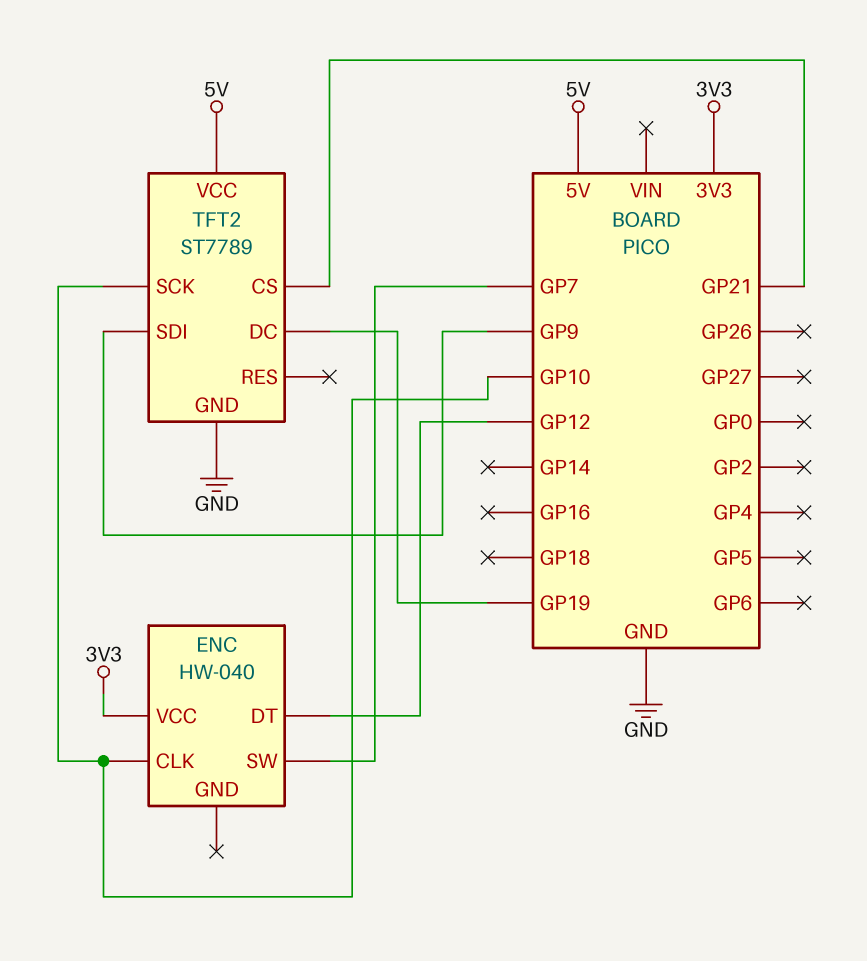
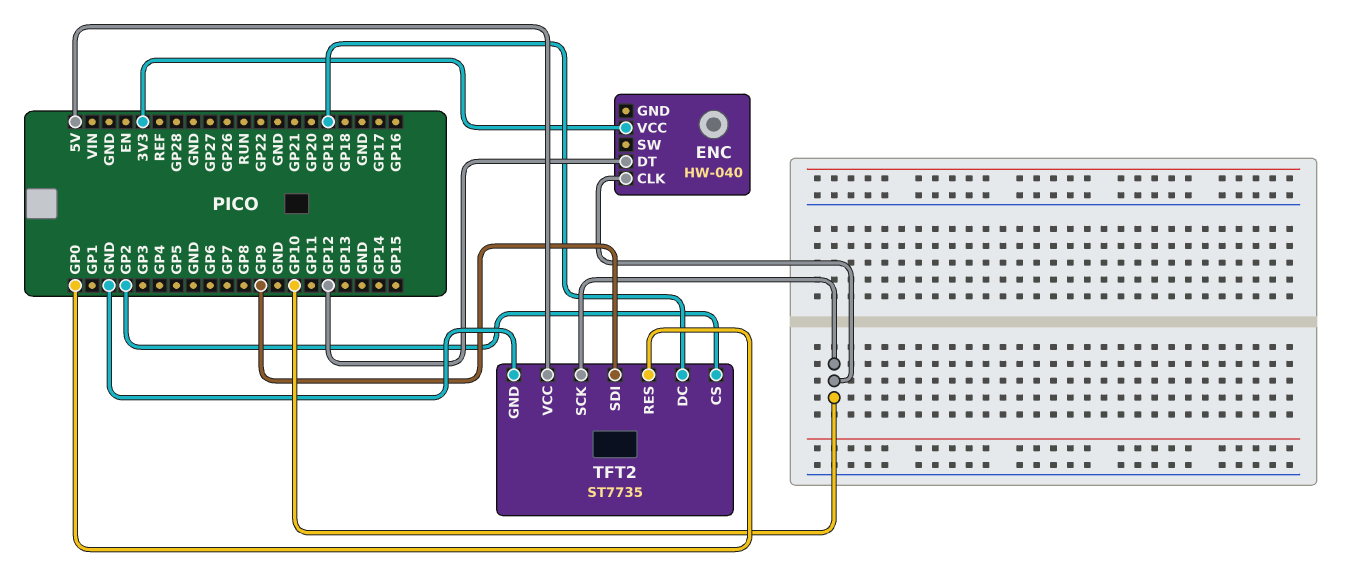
ENC pin SW: GP7 -> none
TFT2: ST7789 -> ST7735
TFT2 pin CS: GP21 -> GP2
TFT2 pin RES: none -> GP0

